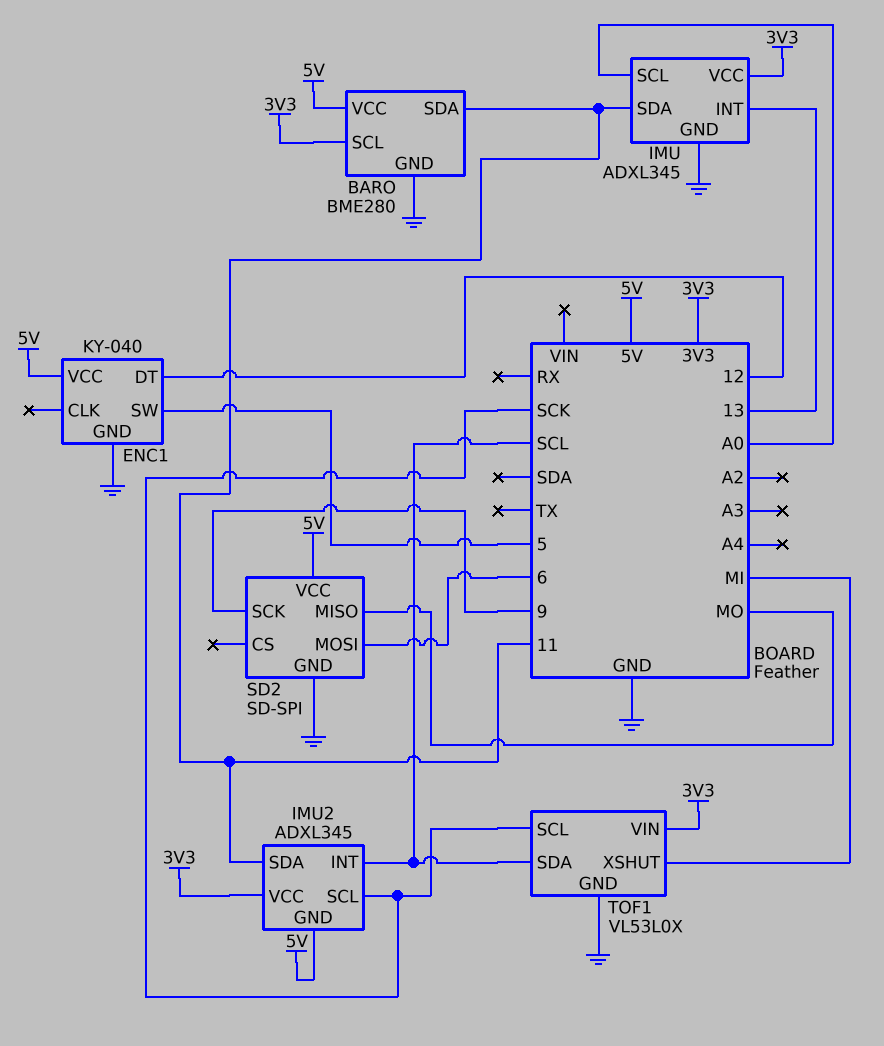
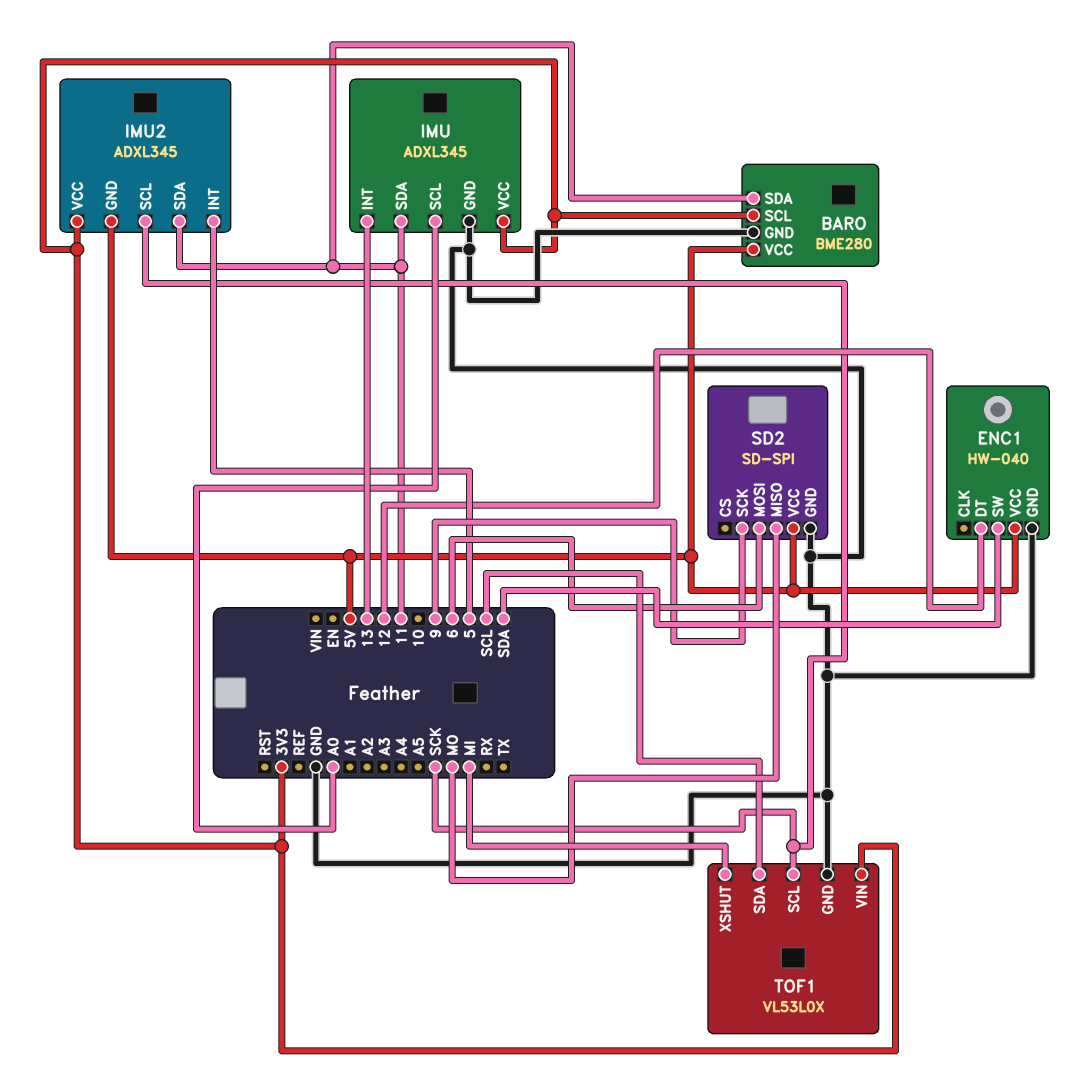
ENC1: KY-040 -> HW-040
ENC1 pin SW: 5 -> SDA
IMU2 pin INT: SCL -> 5

